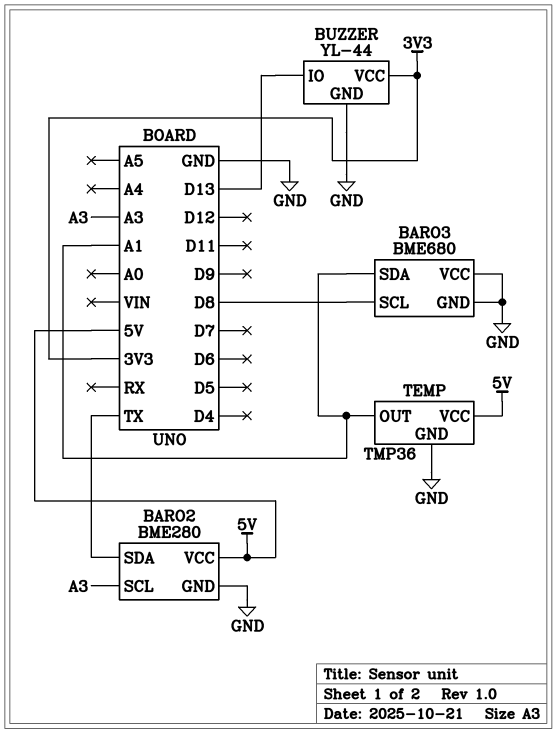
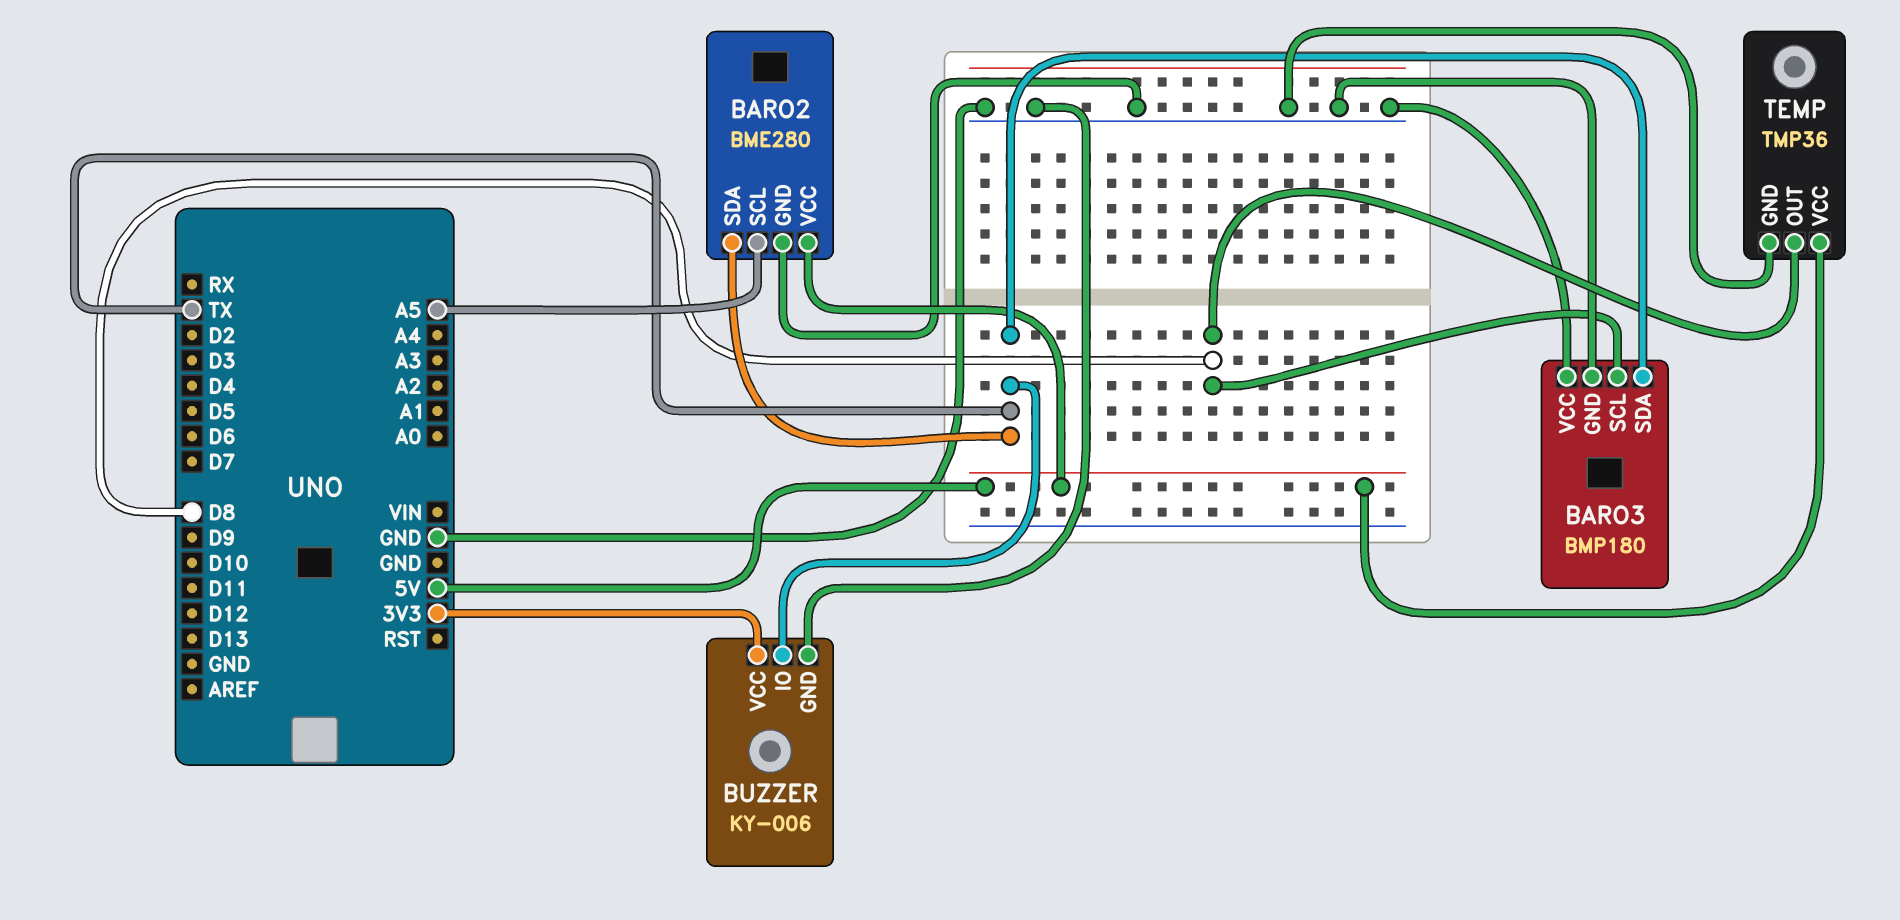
BARO2 pin SCL: A3 -> A5
BARO3: BME680 -> BMP180
BARO3 pin SDA: A1 -> TX
BUZZER: YL-44 -> KY-006
BUZZER pin IO: D13 -> TX
TEMP pin OUT: A1 -> D8

